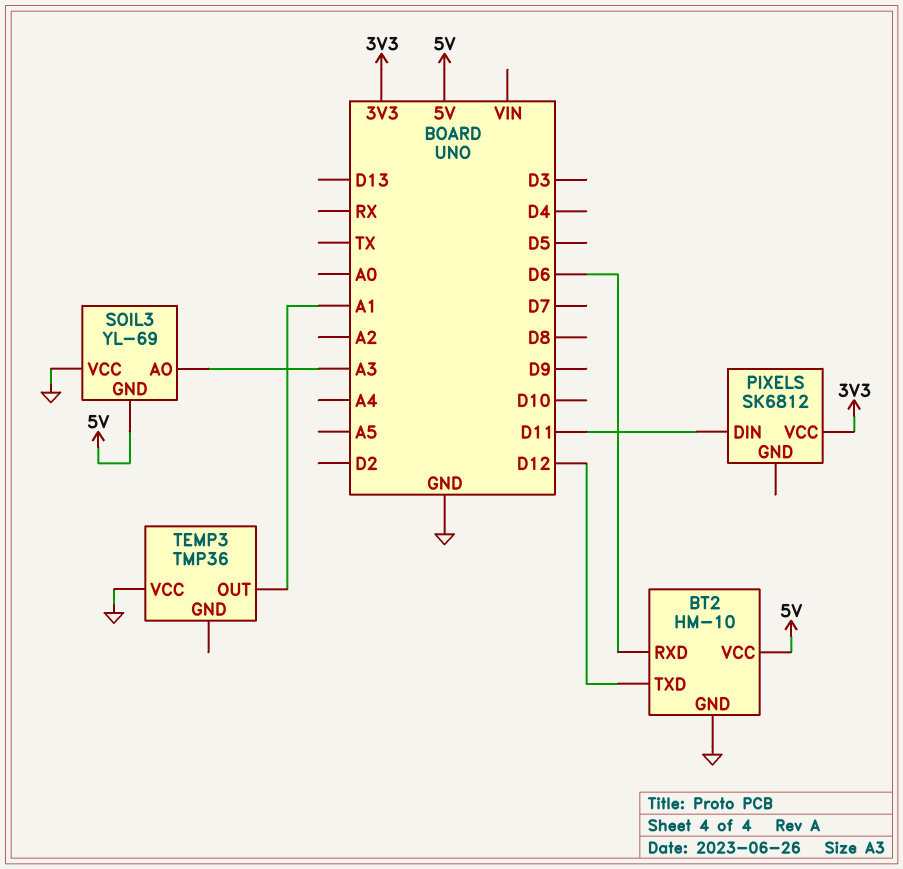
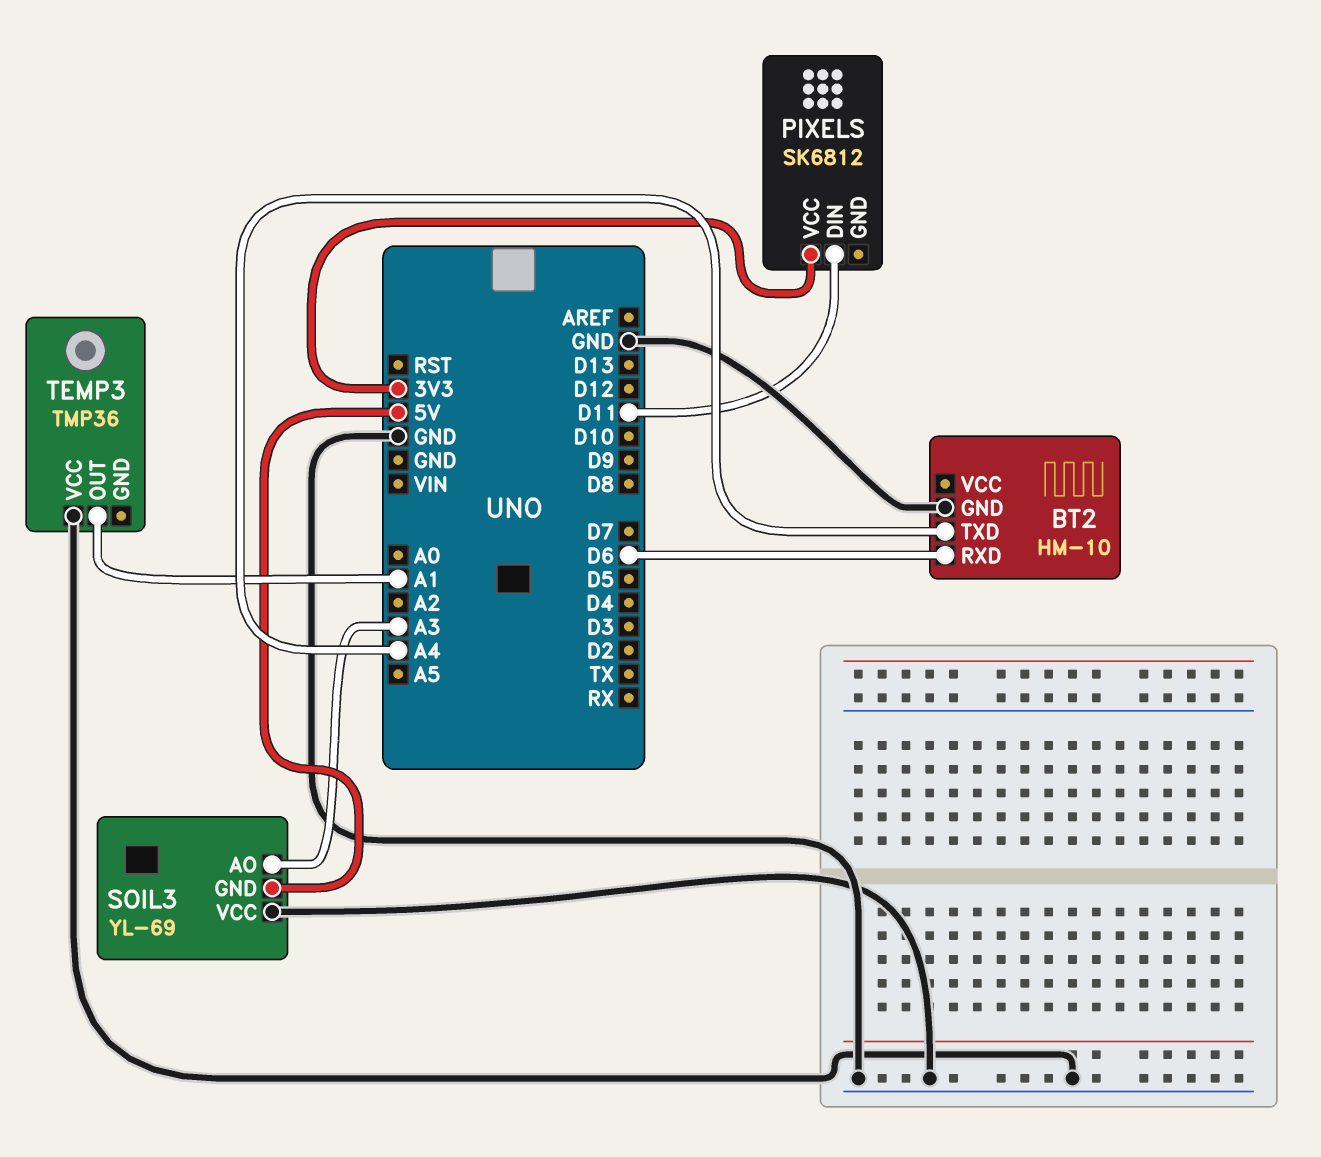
BT2 pin TXD: D12 -> A4
BT2 pin VCC: 5V -> none

